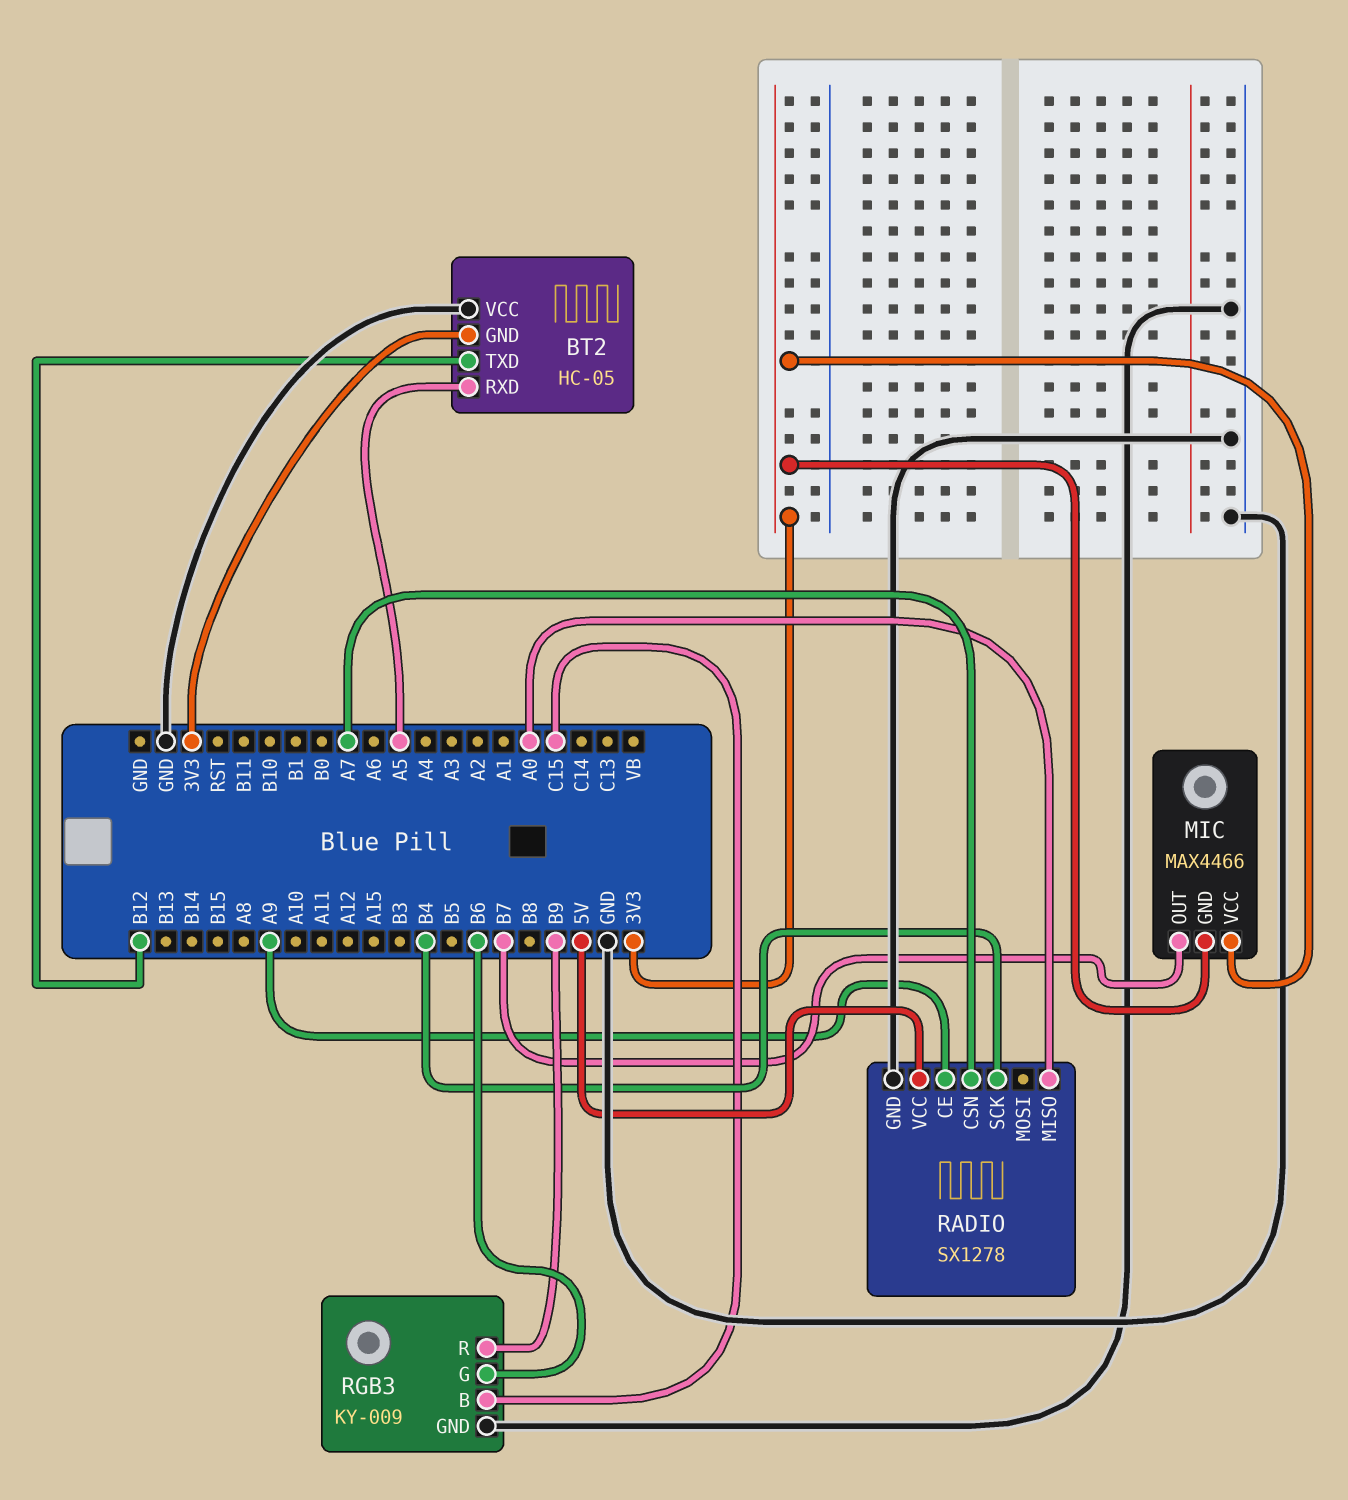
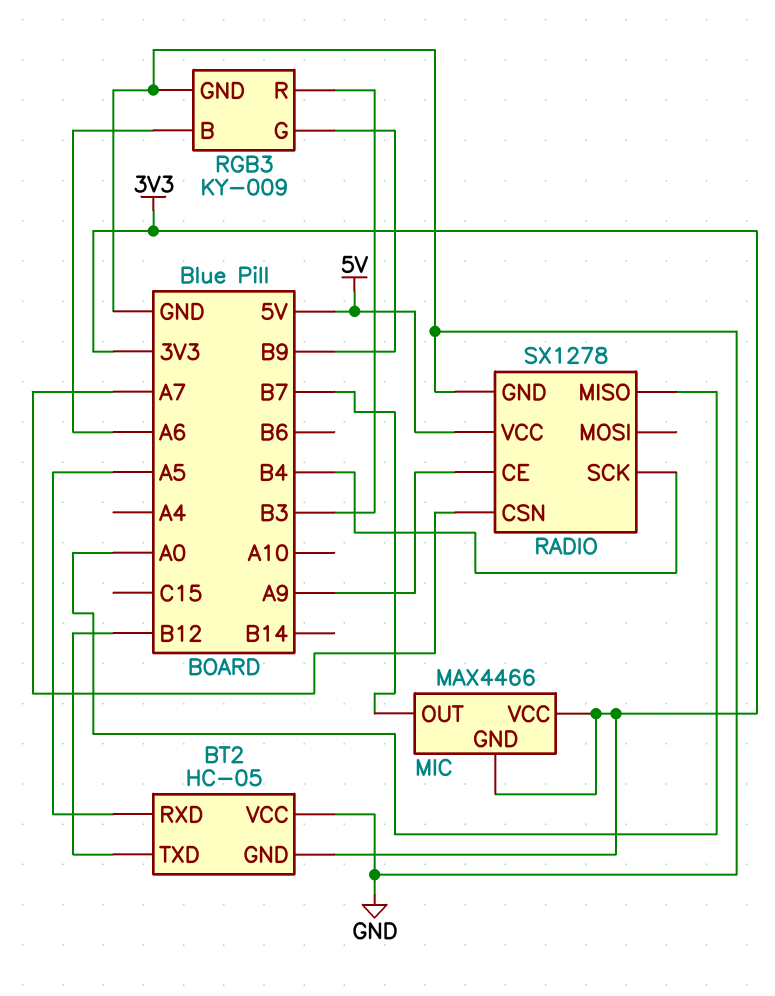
RGB3 pin B: C15 -> A6
RGB3 pin G: B6 -> B9
RGB3 pin R: B9 -> B3

